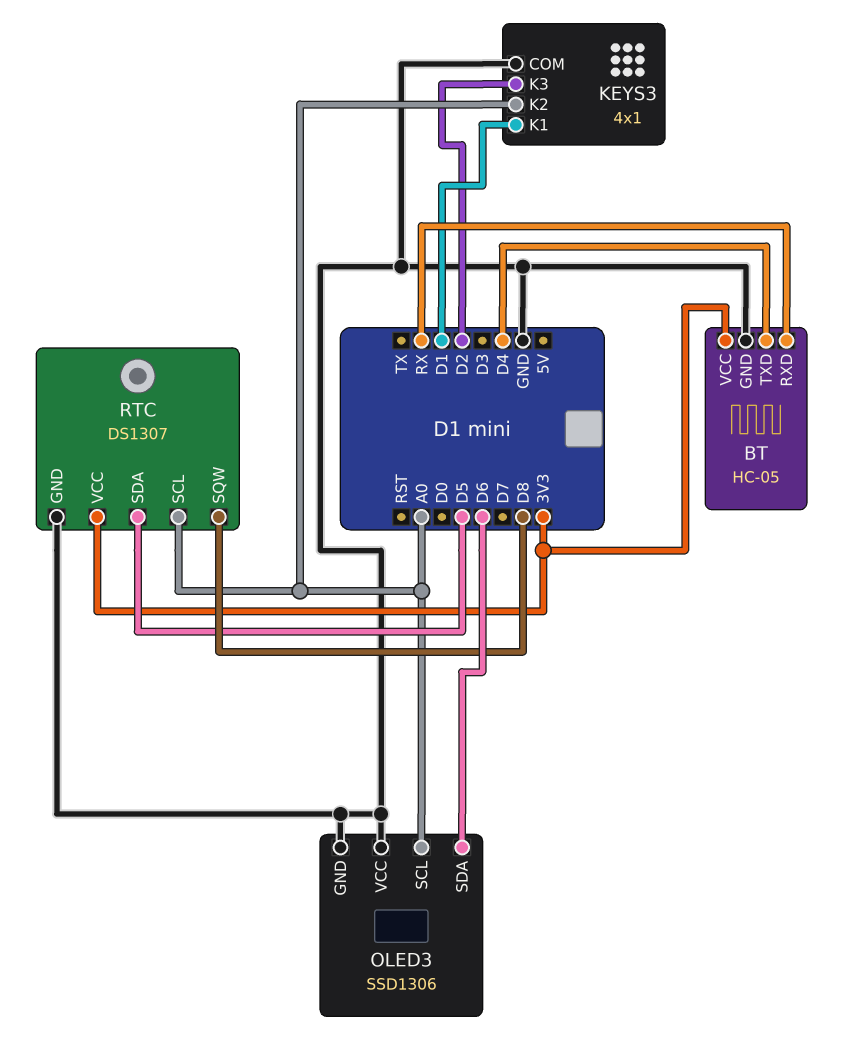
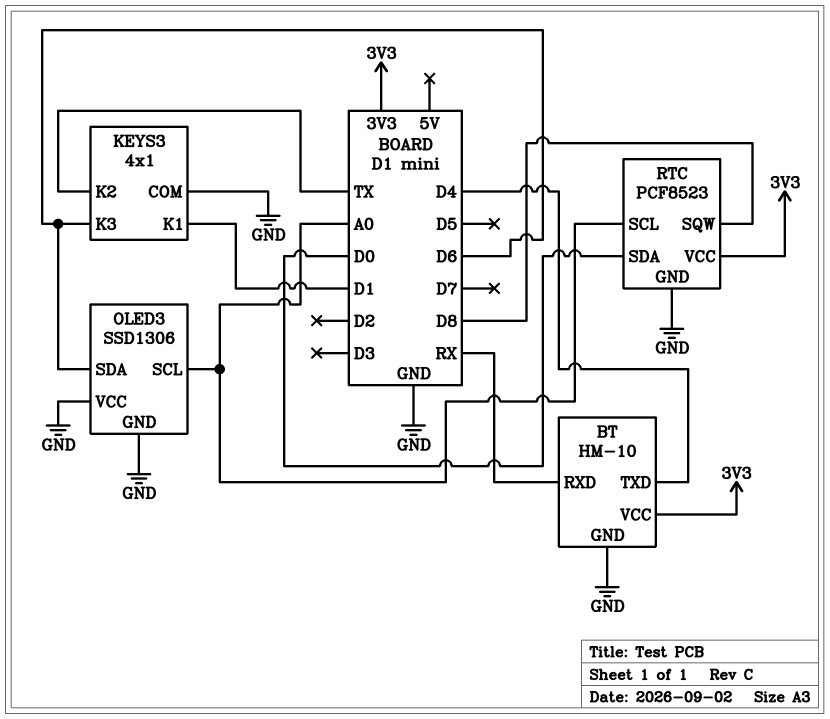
BT: HC-05 -> HM-10
KEYS3 pin K2: A0 -> TX
KEYS3 pin K3: D2 -> D6
RTC: DS1307 -> PCF8523
RTC pin SDA: D5 -> D0

